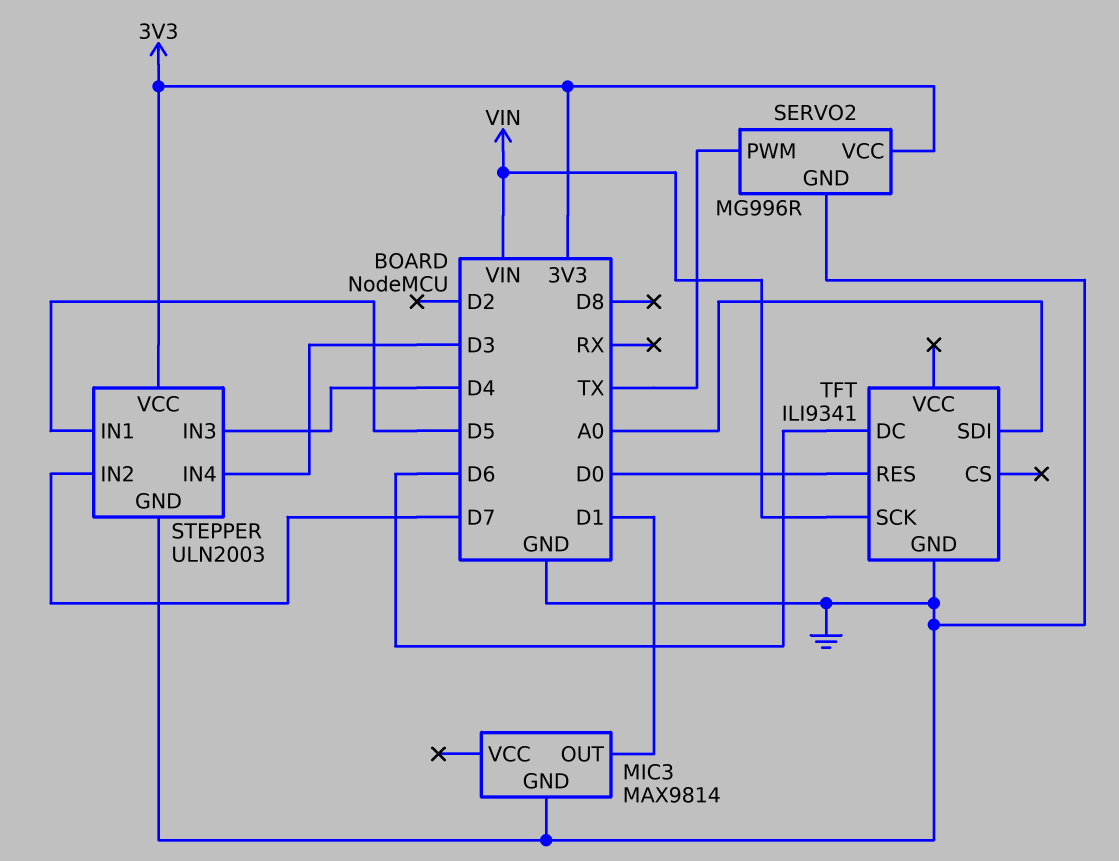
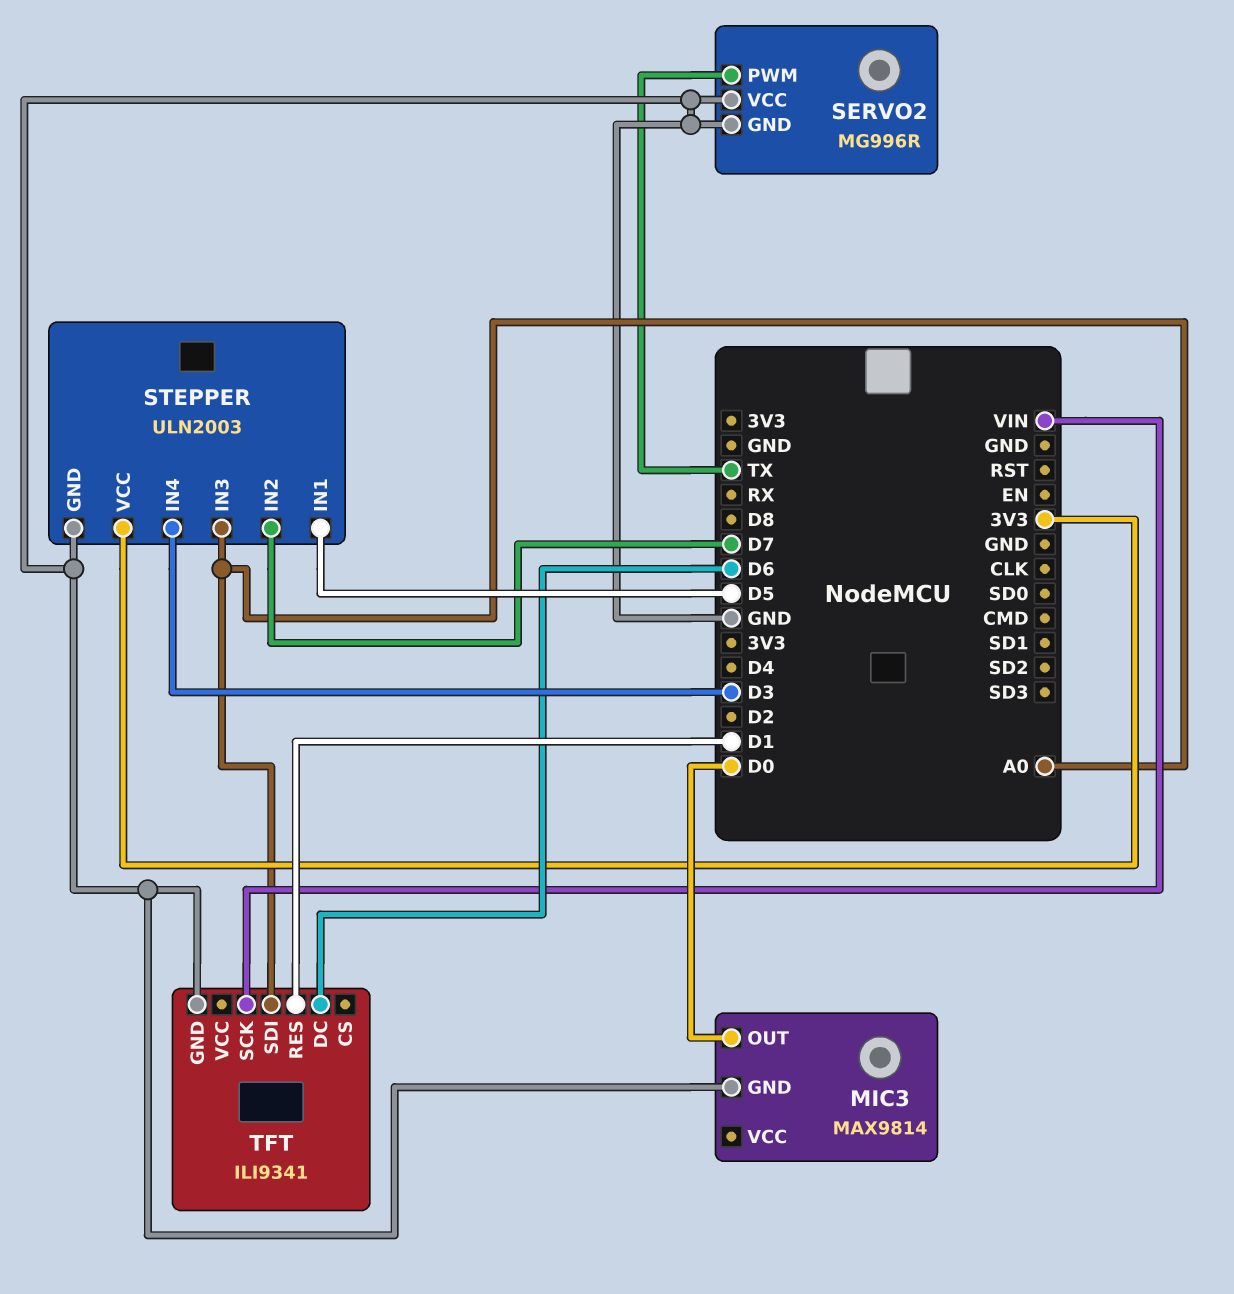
MIC3 pin OUT: D1 -> D0
SERVO2 pin VCC: 3V3 -> GND
STEPPER pin IN3: D4 -> A0
TFT pin RES: D0 -> D1

